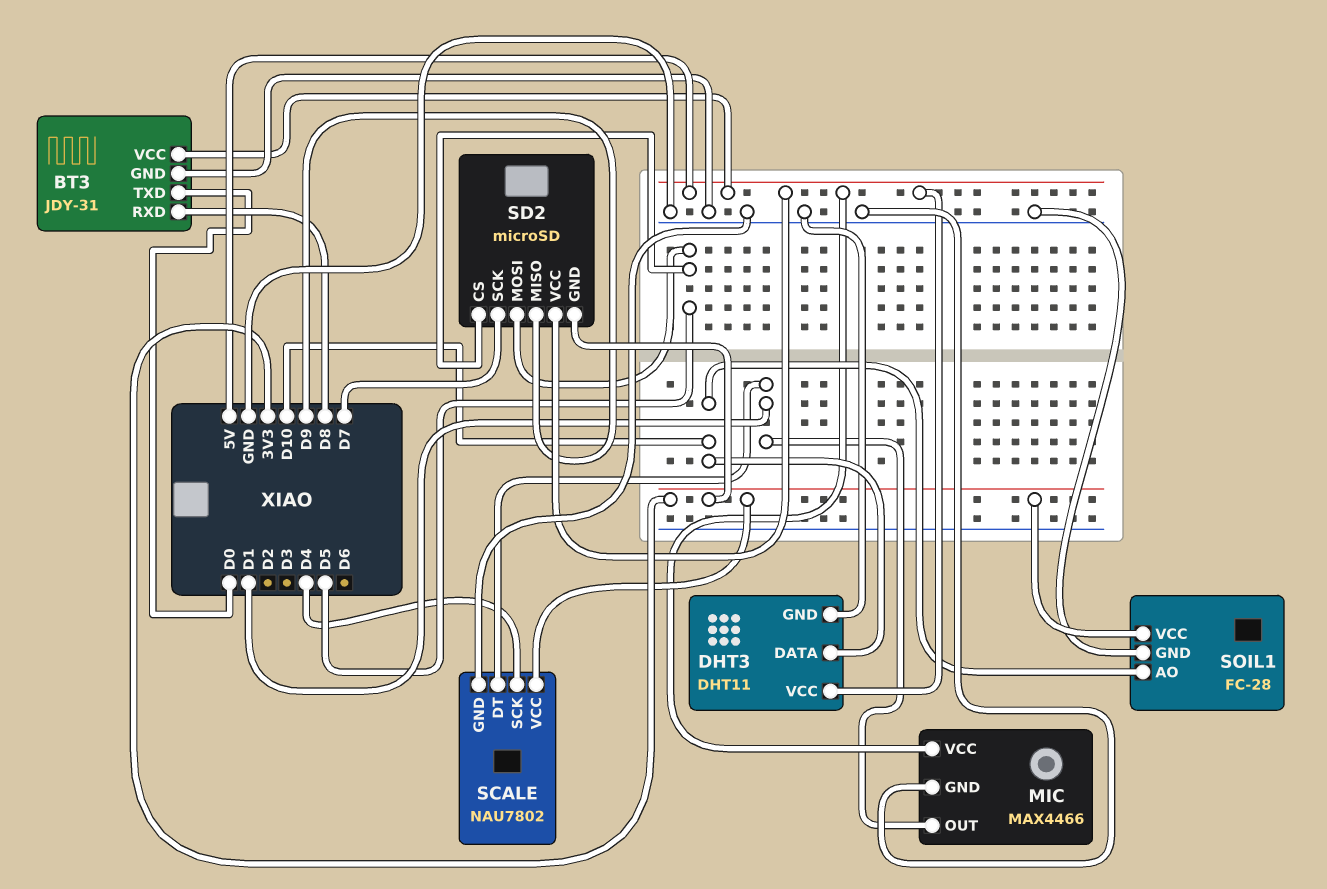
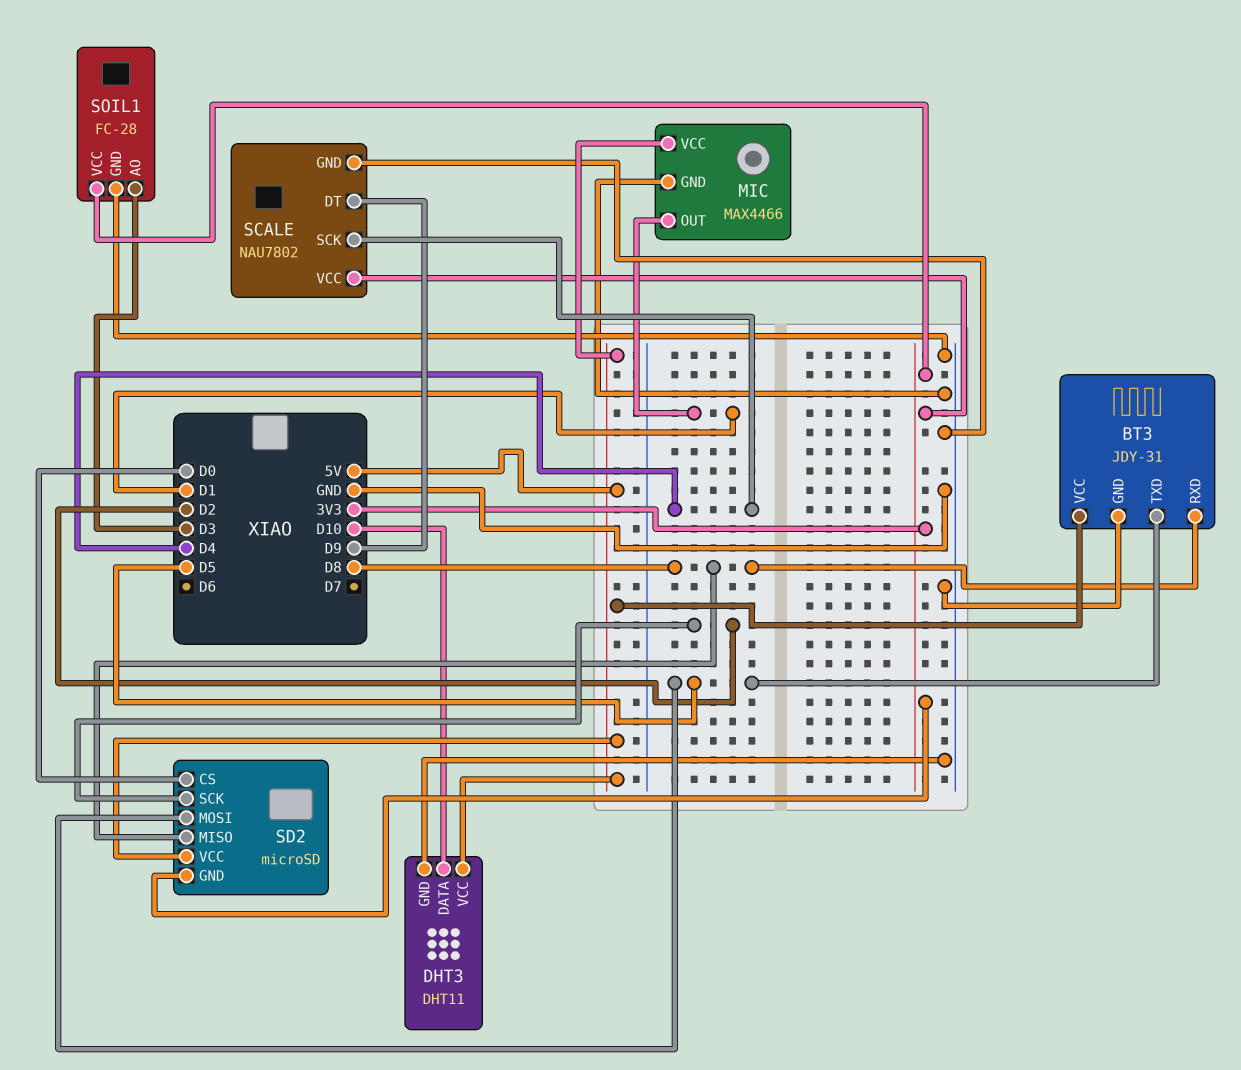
BT3 pin TXD: D0 -> D5
SCALE pin DT: D1 -> D9
SD2 pin CS: D5 -> D0
SD2 pin MISO: D9 -> D8
SD2 pin SCK: D7 -> D2
SOIL1 pin AO: D10 -> D3

